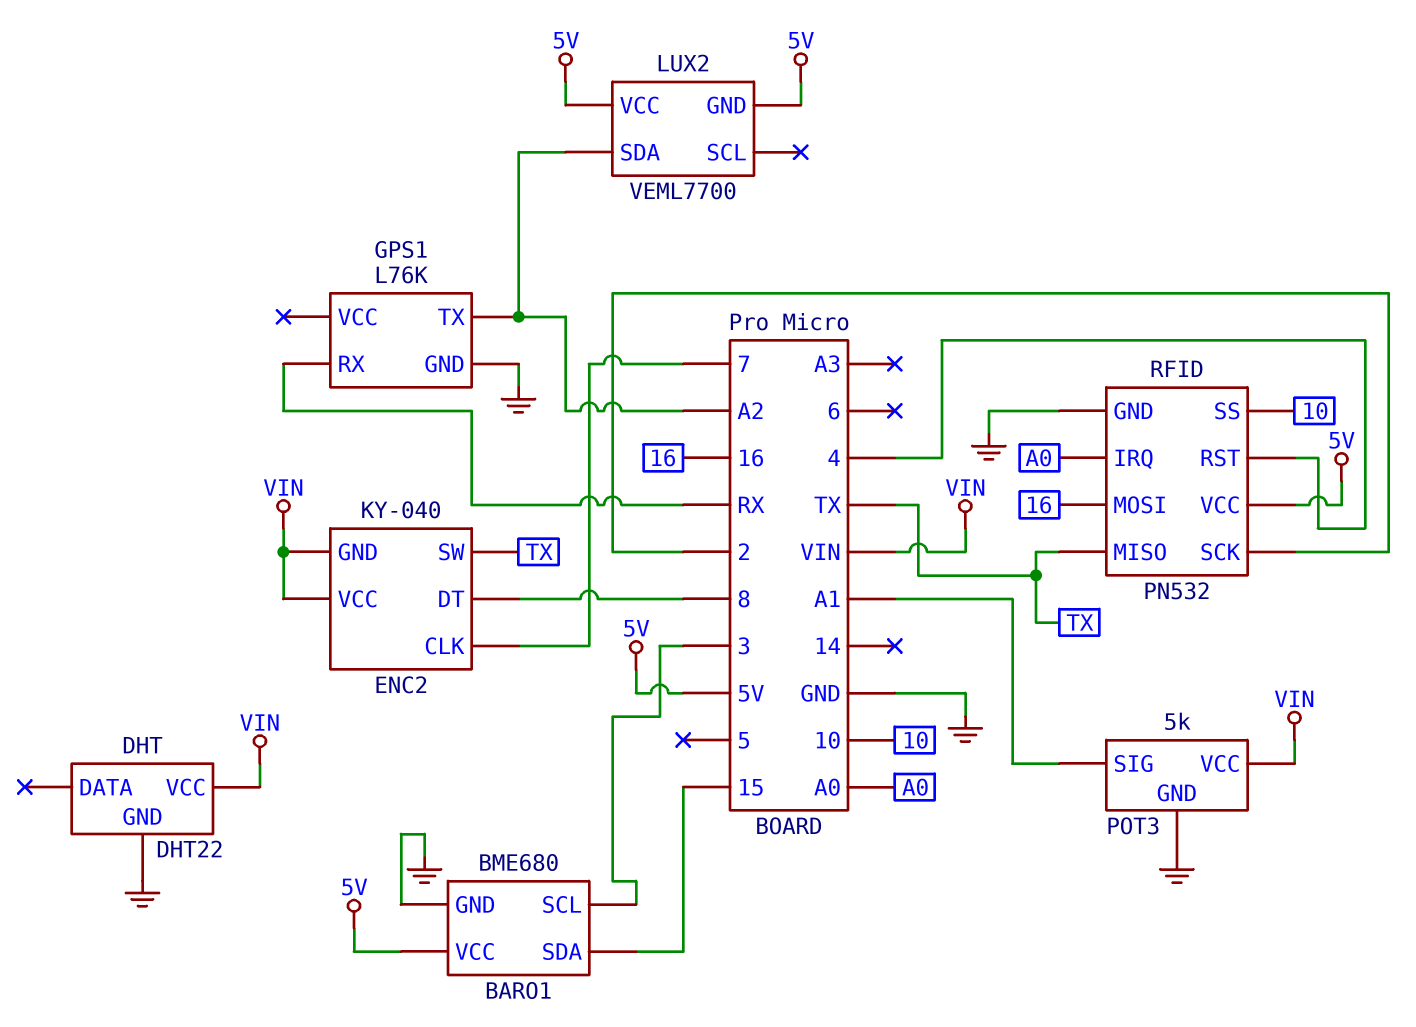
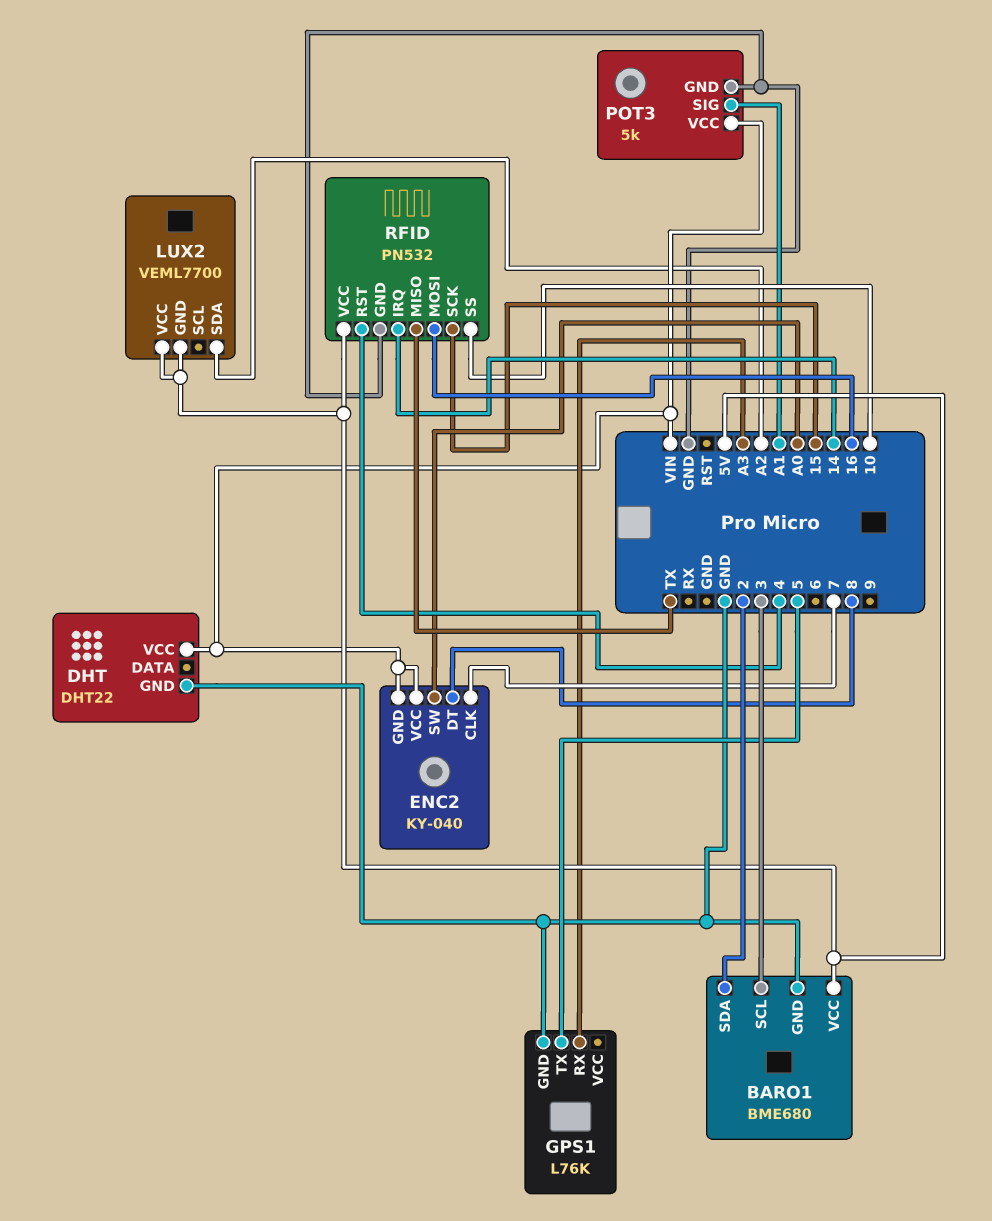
BARO1 pin SDA: 15 -> 2
ENC2 pin SW: TX -> A0
GPS1 pin RX: RX -> A3
GPS1 pin TX: A2 -> 5
RFID pin IRQ: A0 -> 14
RFID pin SCK: 2 -> 15

